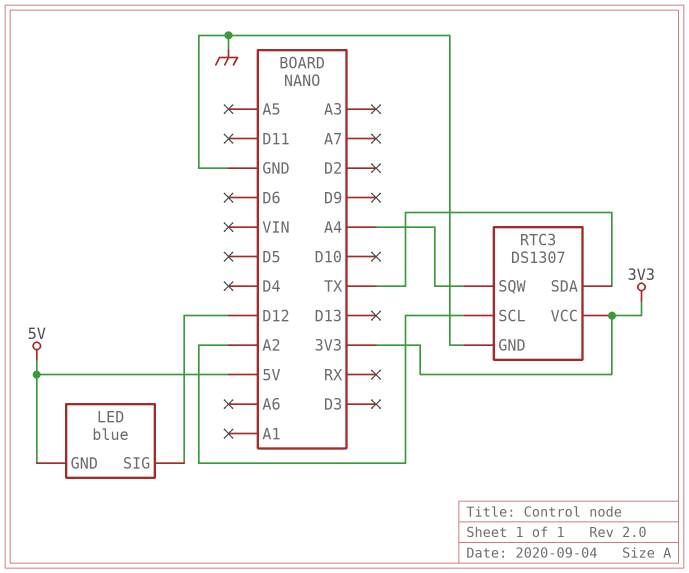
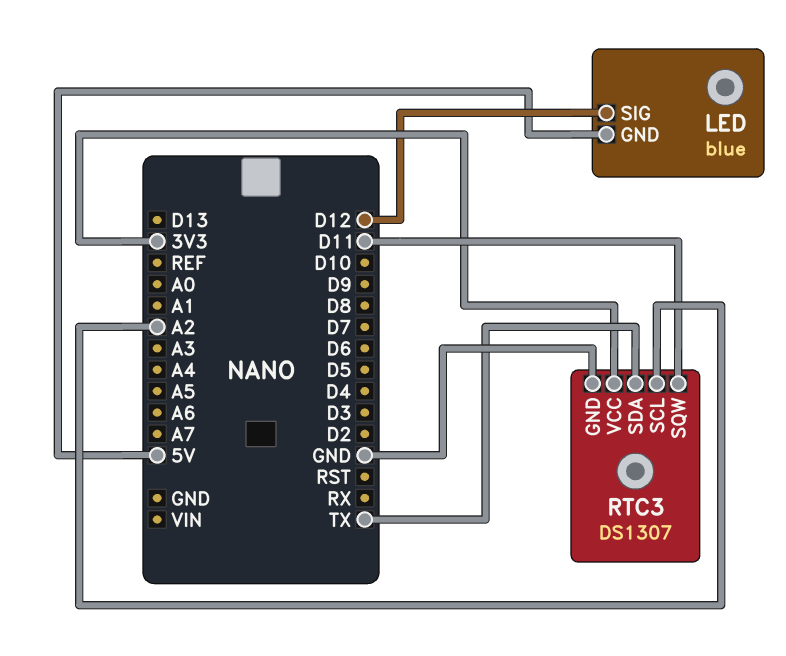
RTC3 pin SQW: A4 -> D11

